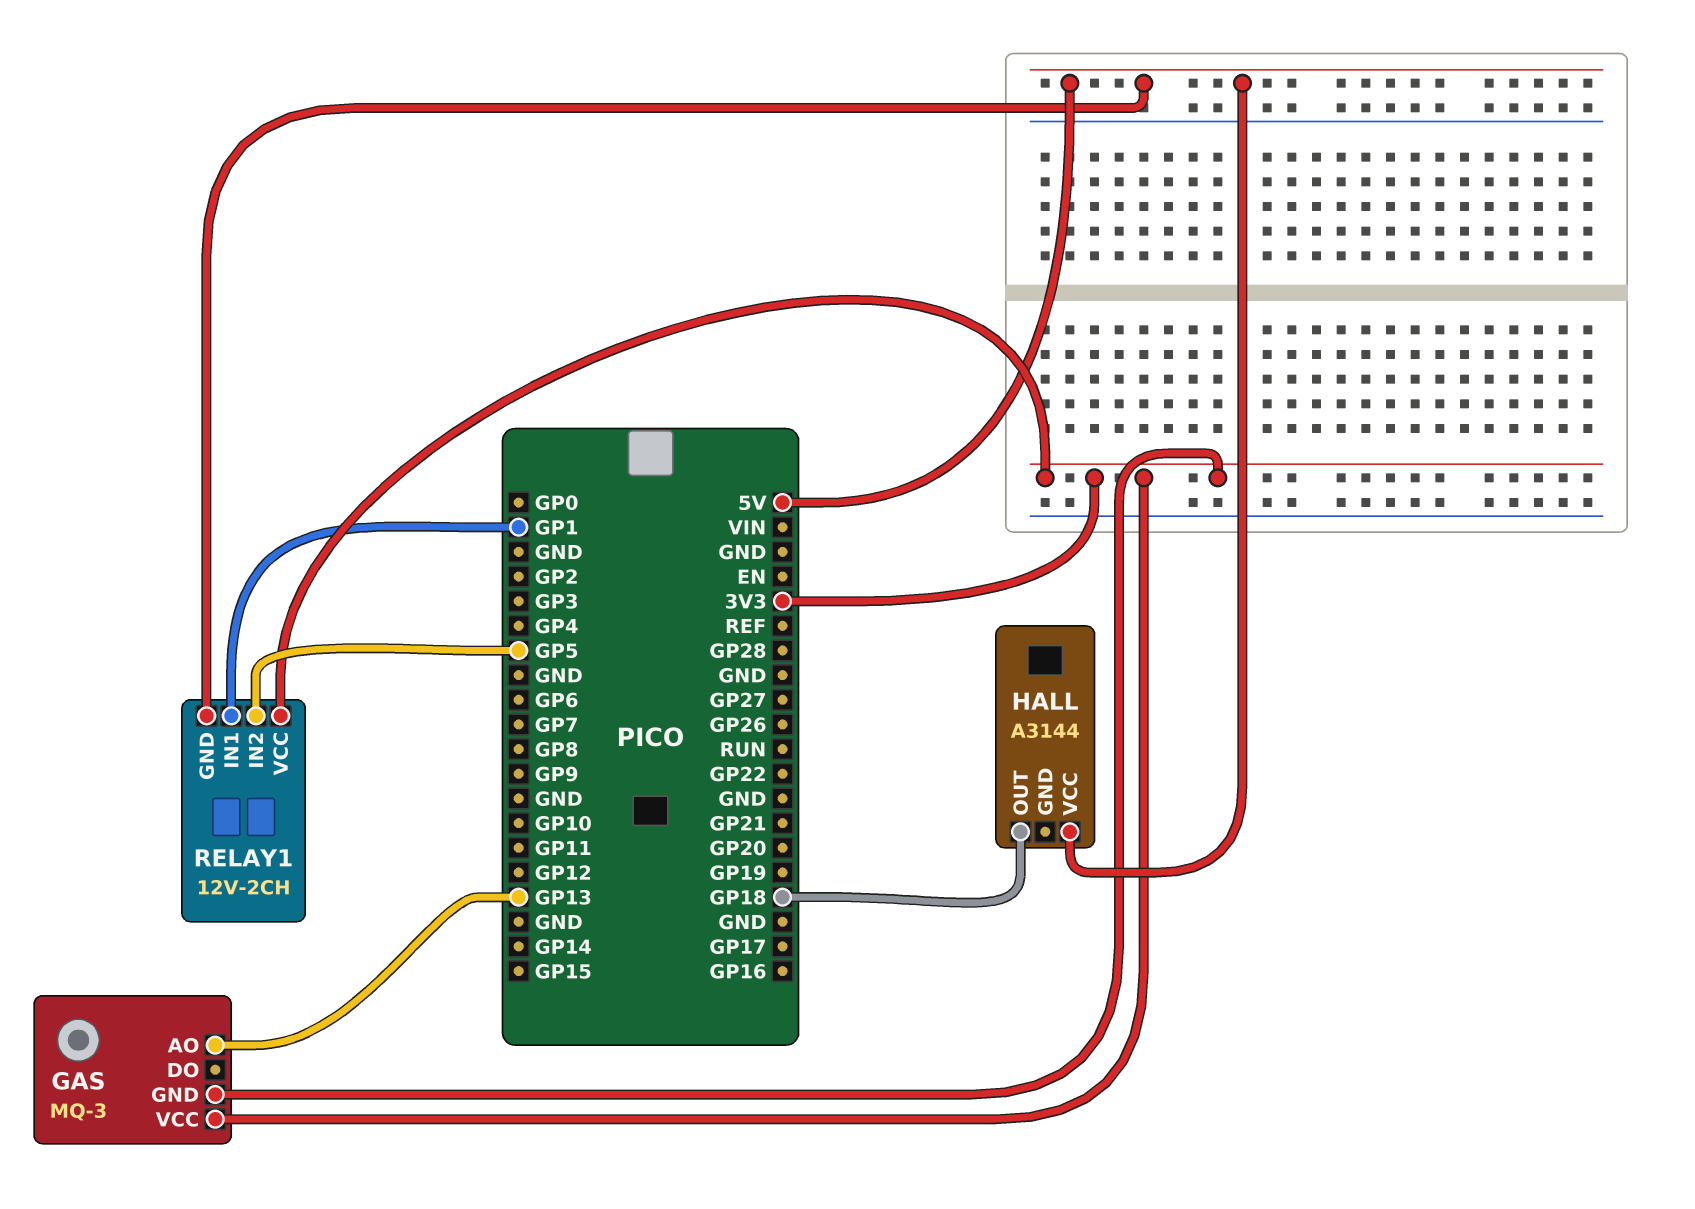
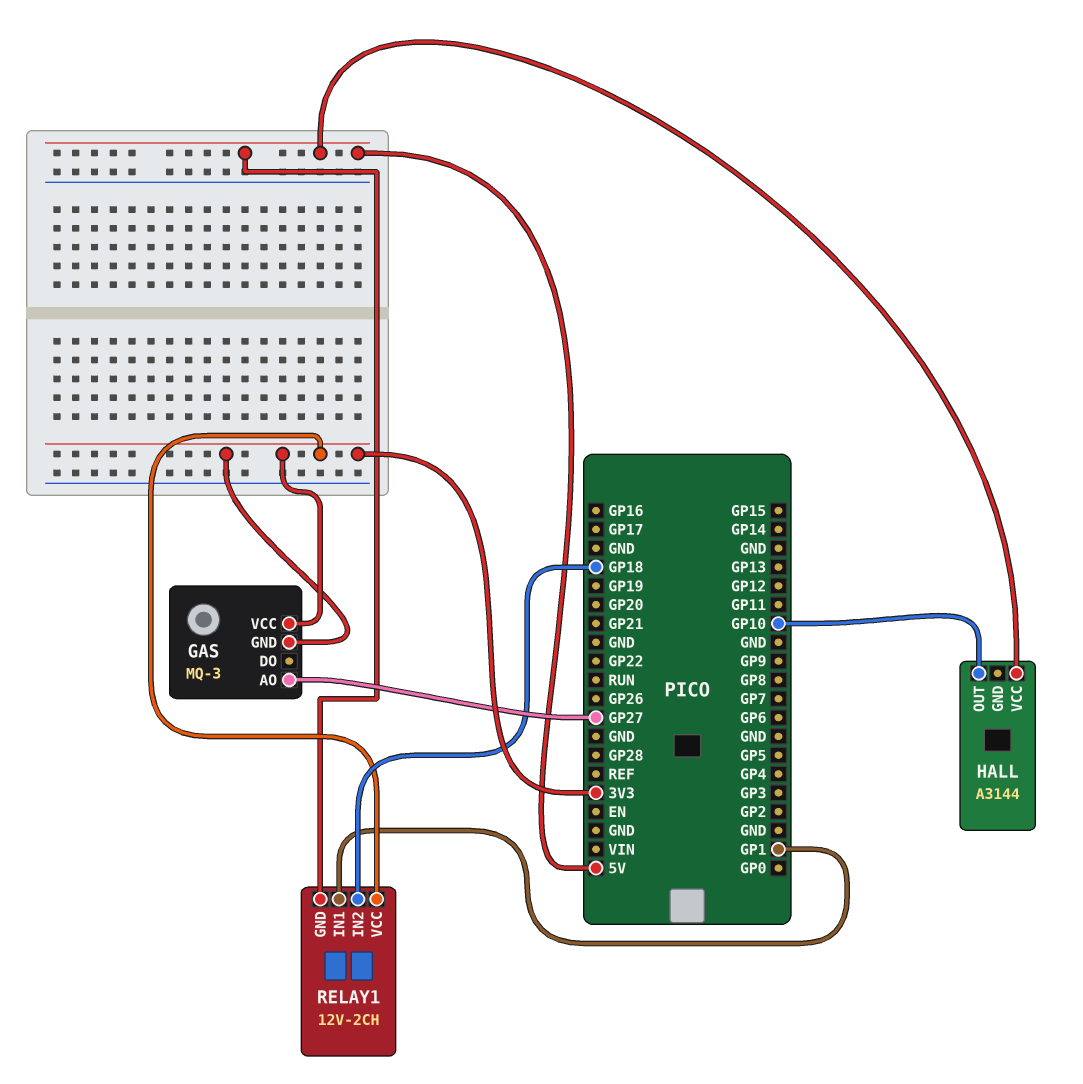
GAS pin AO: GP13 -> GP27
HALL pin OUT: GP18 -> GP10
RELAY1 pin IN2: GP5 -> GP18

